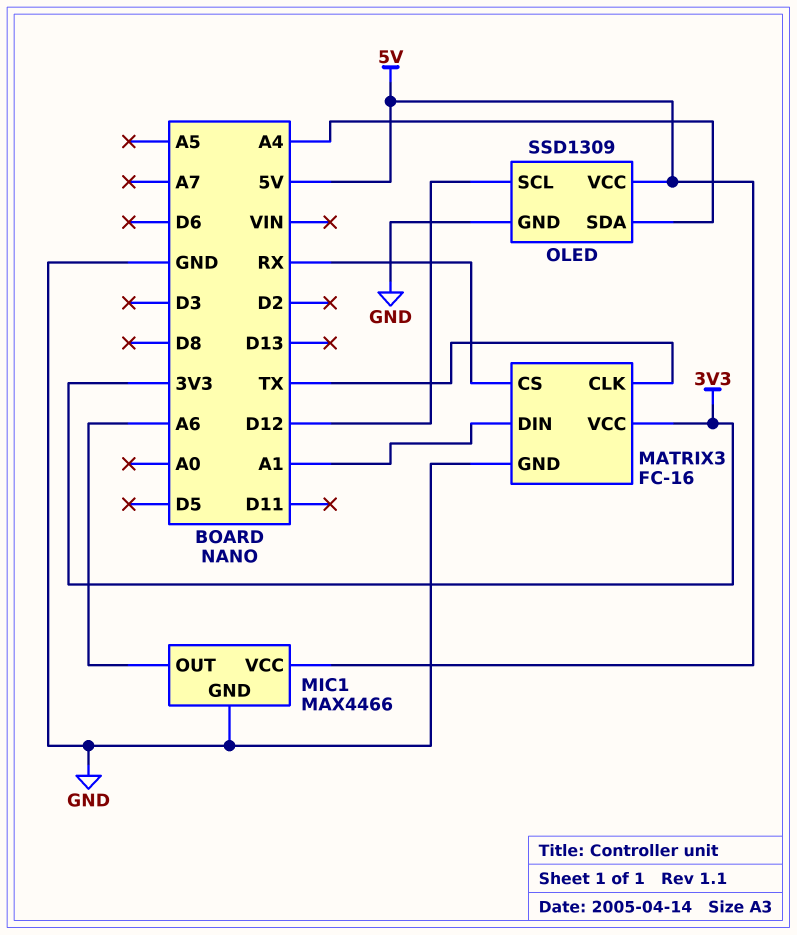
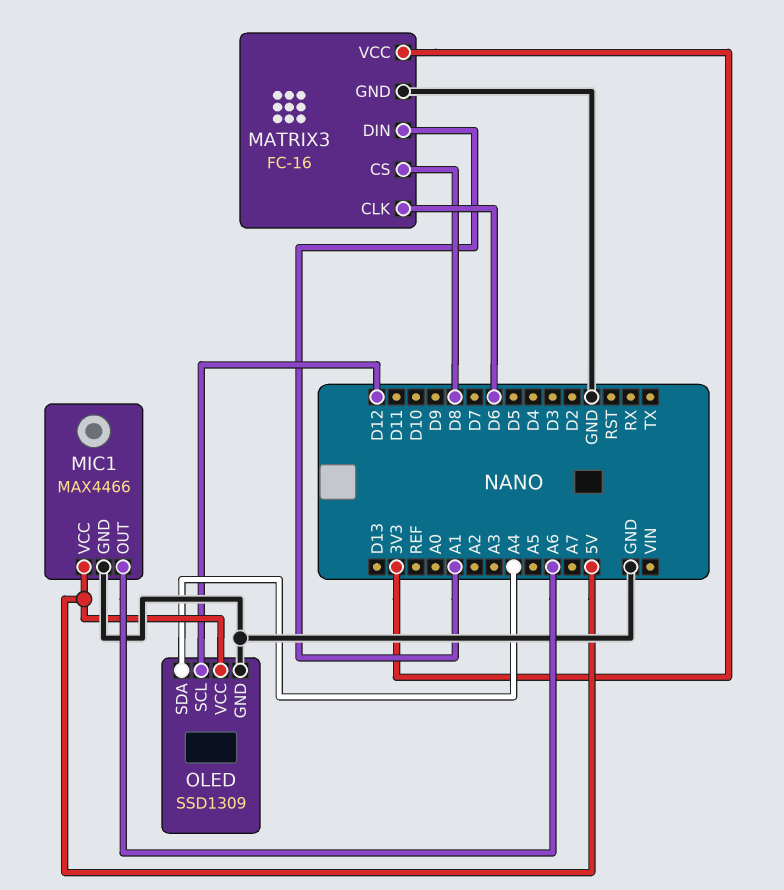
MATRIX3 pin CLK: TX -> D6
MATRIX3 pin CS: RX -> D8

